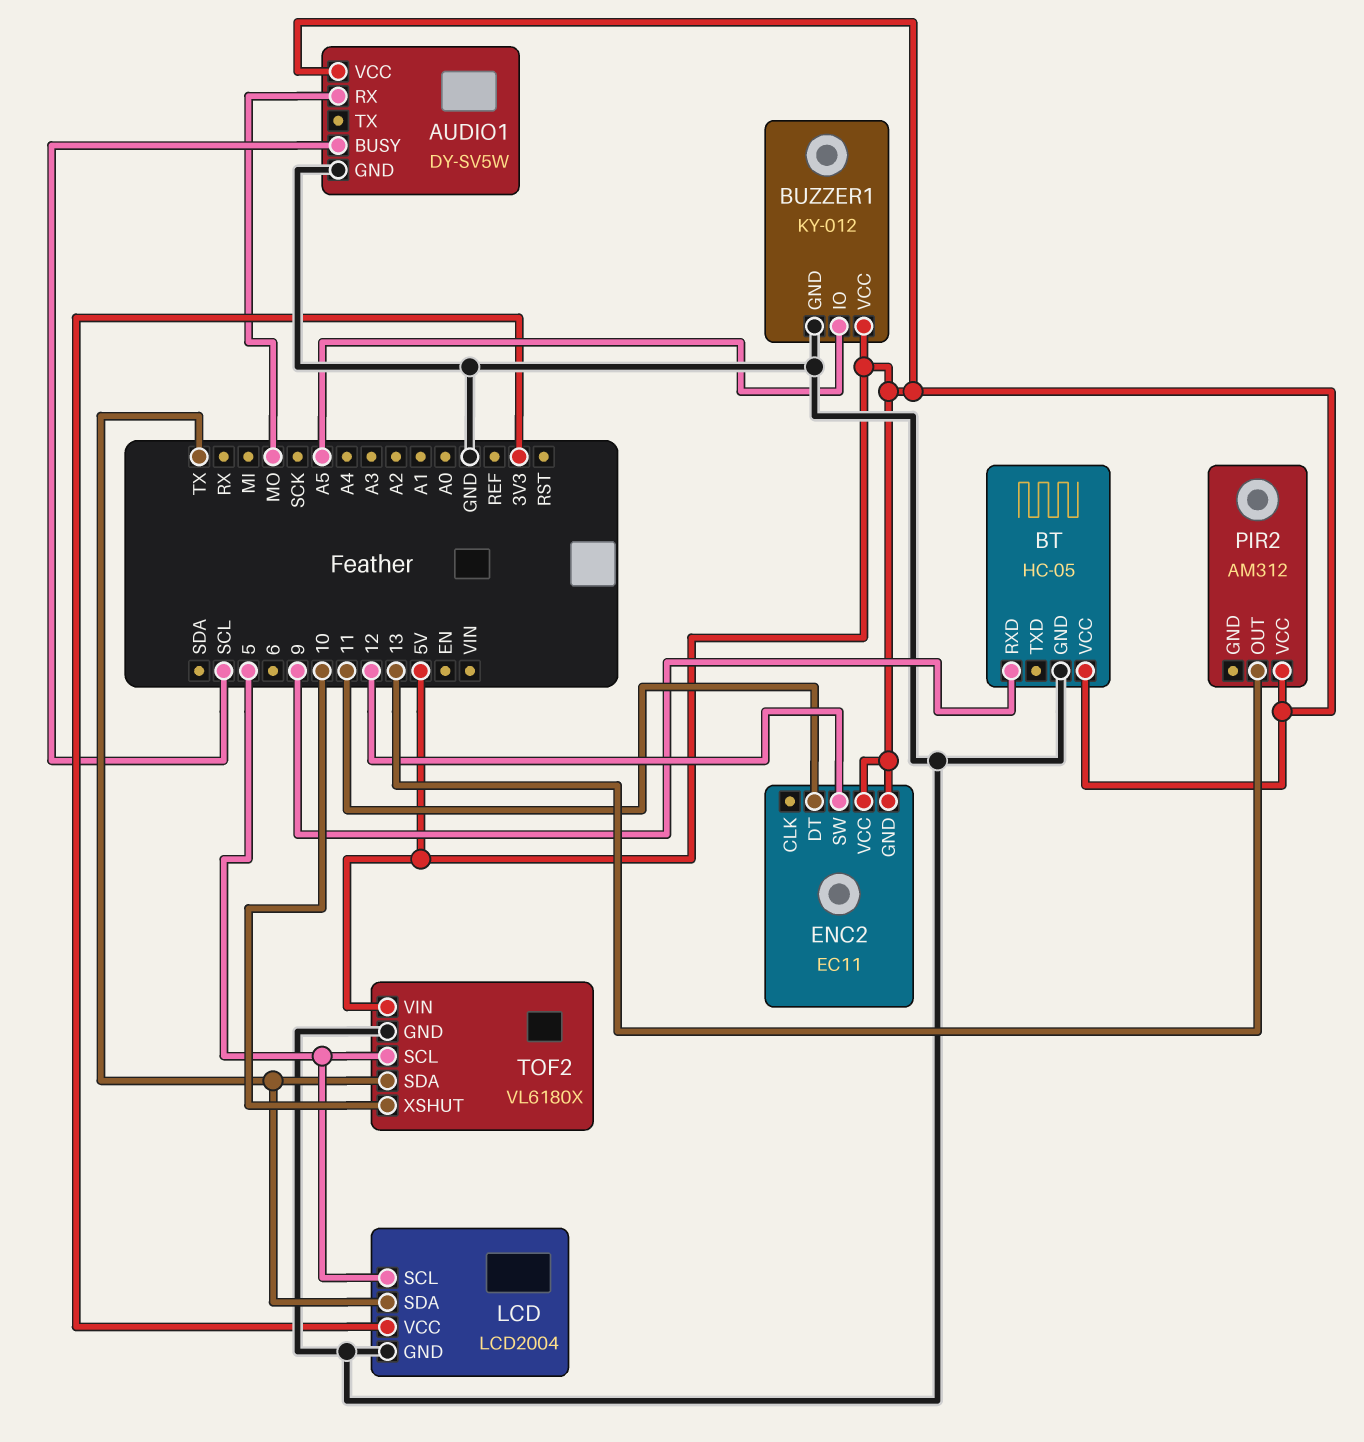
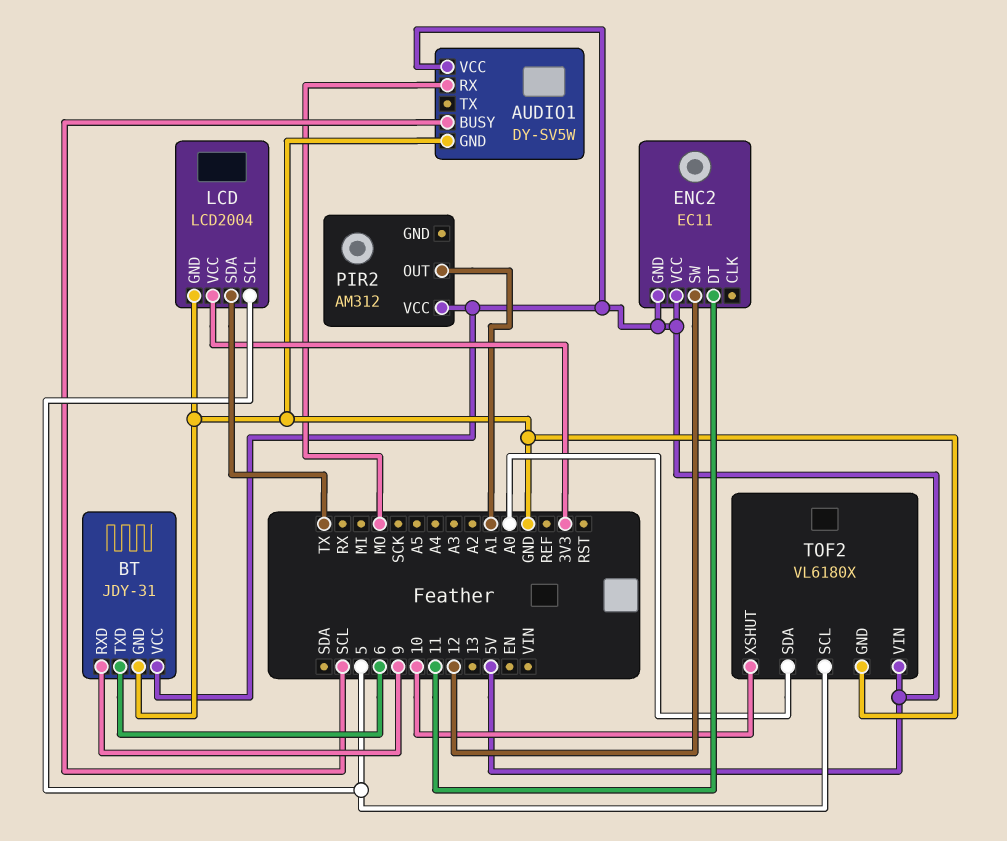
BT: HC-05 -> JDY-31
BT pin TXD: none -> 6
BUZZER1: KY-012 -> none
BUZZER1 pin GND: GND -> none
BUZZER1 pin IO: A5 -> none
BUZZER1 pin VCC: 5V -> none
PIR2 pin OUT: 13 -> A1
TOF2 pin SDA: TX -> A0

